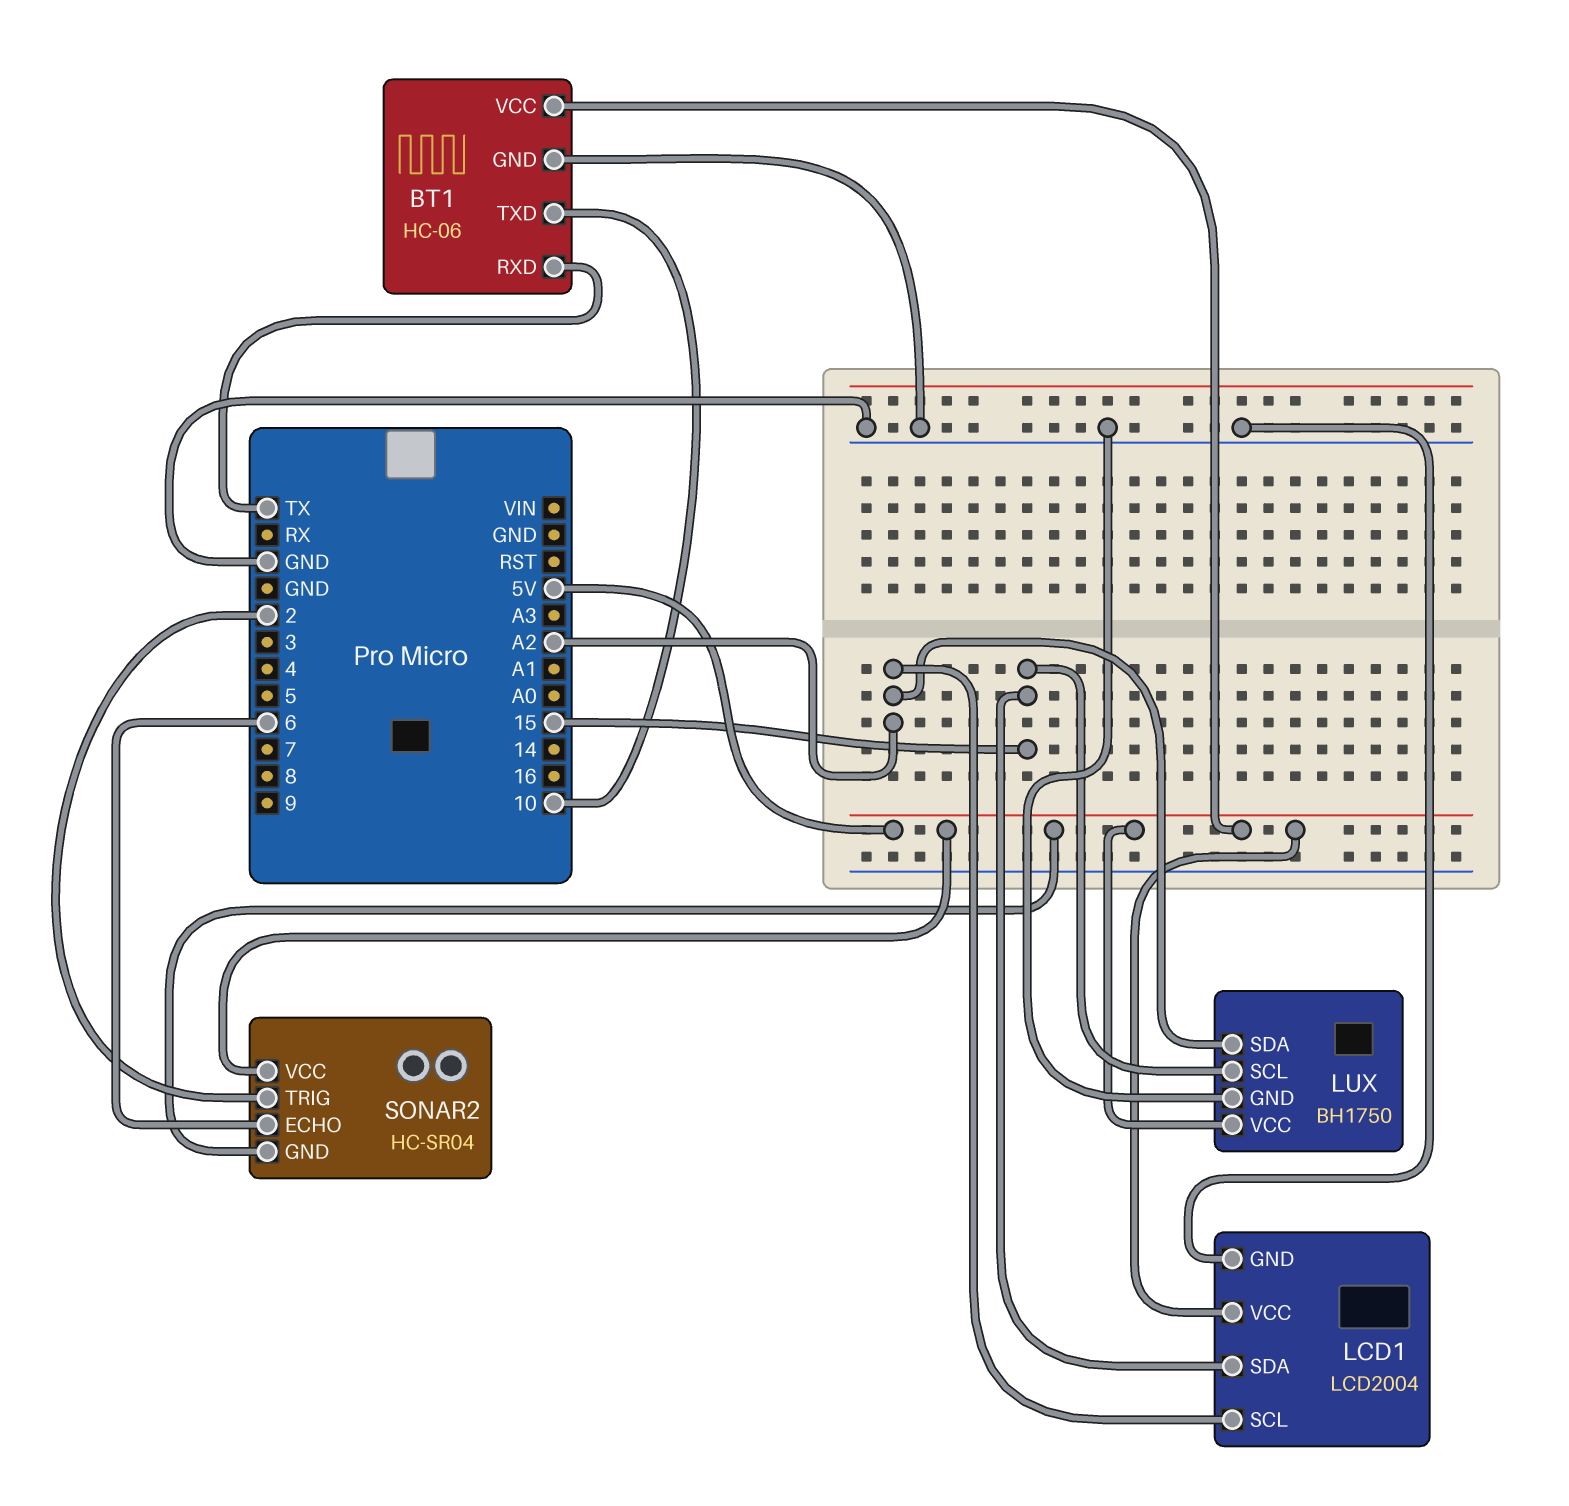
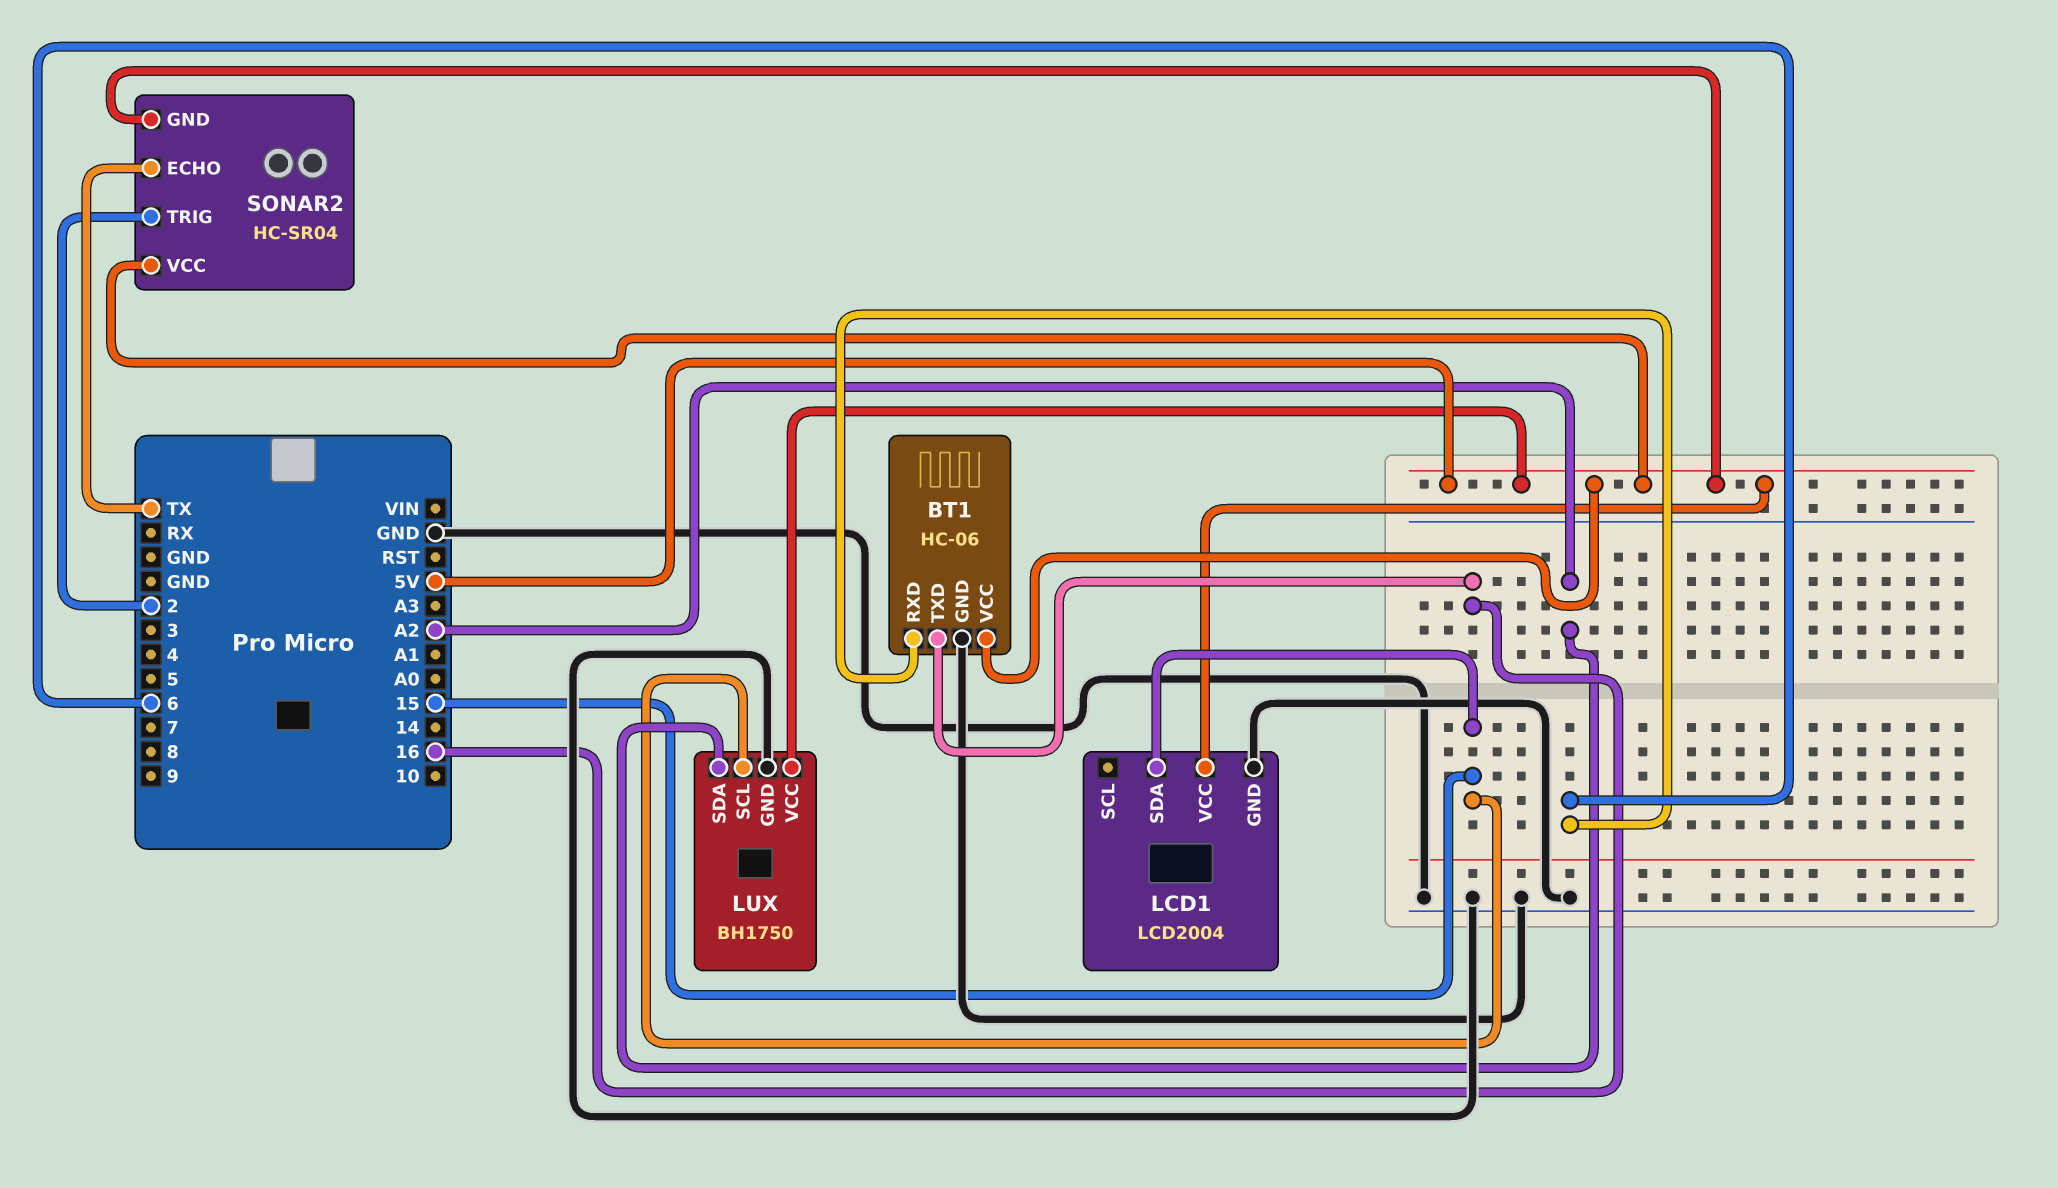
BT1 pin RXD: TX -> 6
BT1 pin TXD: 10 -> 16
LCD1 pin SCL: A2 -> none
SONAR2 pin ECHO: 6 -> TX

